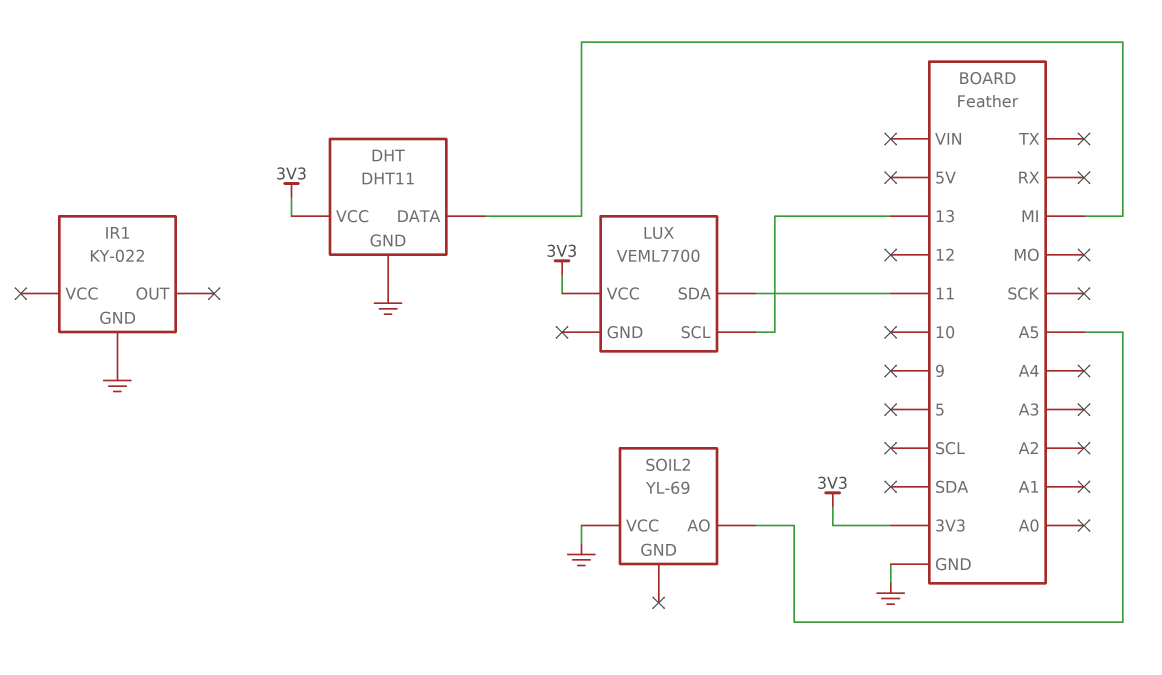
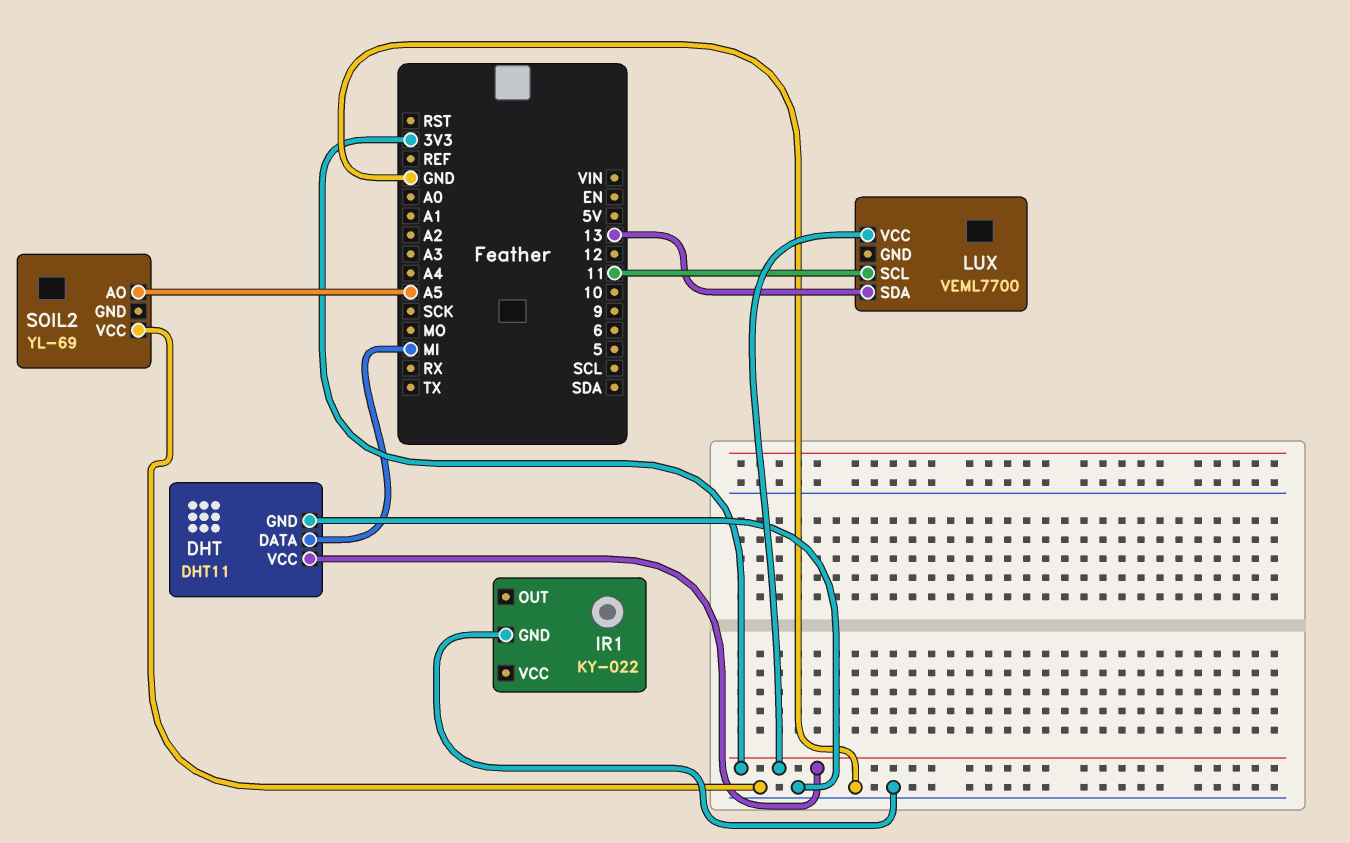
LUX pin SCL: 13 -> 11
LUX pin SDA: 11 -> 13

